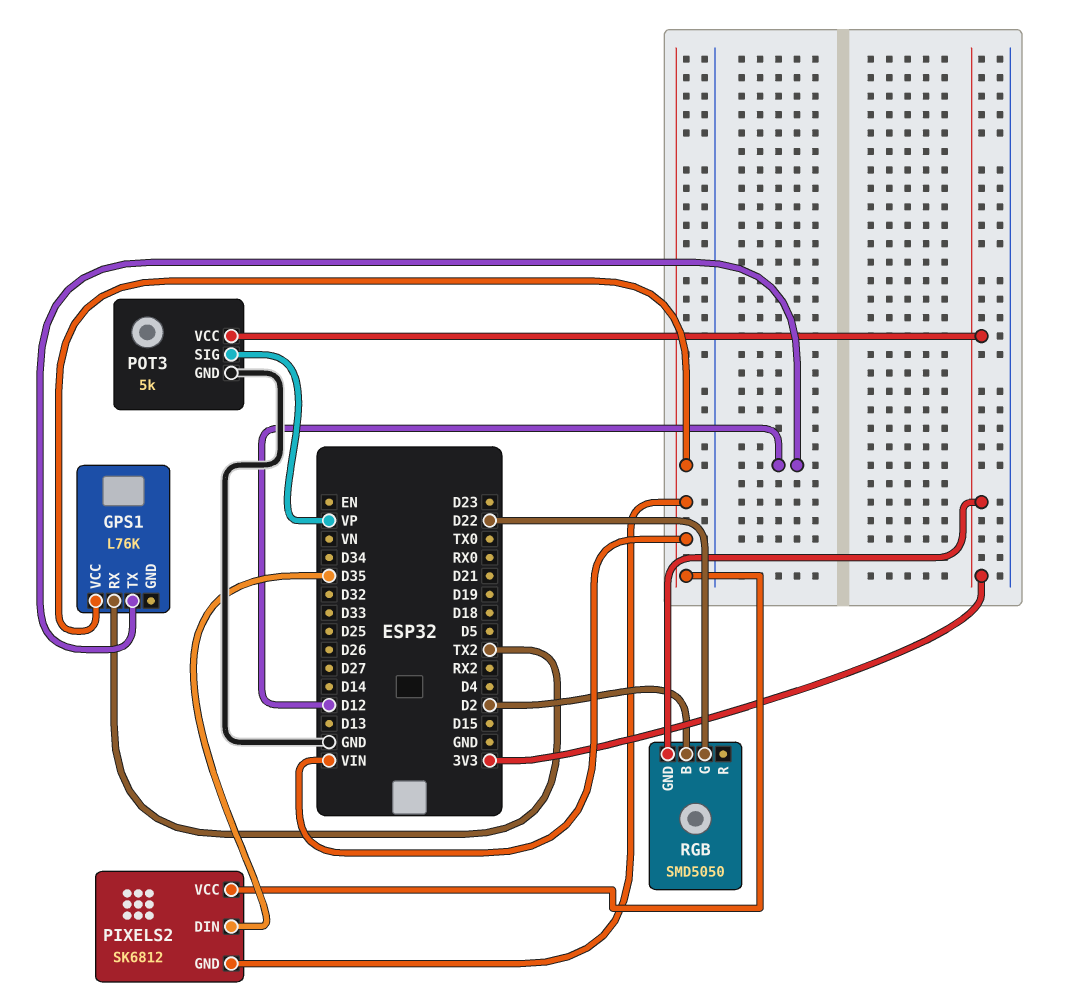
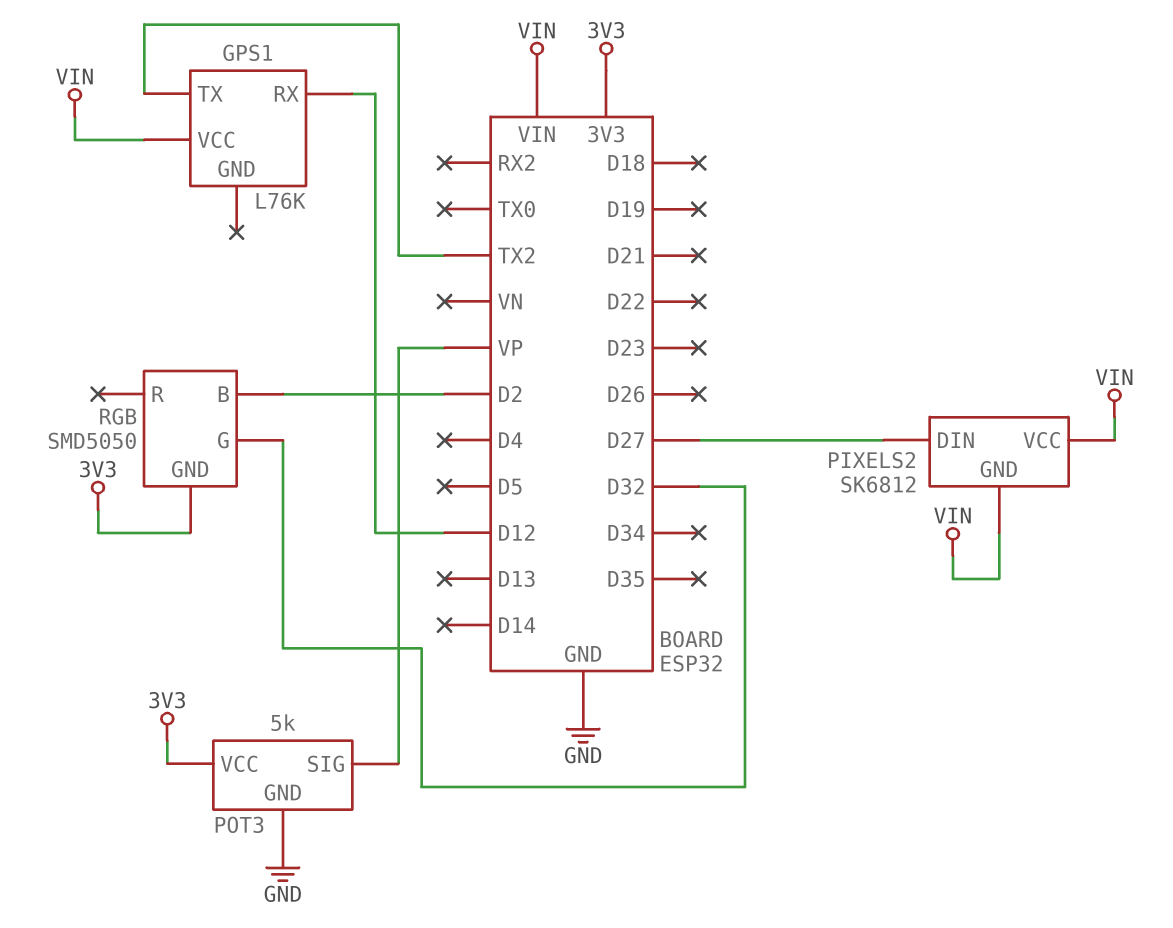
GPS1 pin RX: TX2 -> D12
GPS1 pin TX: D12 -> TX2
PIXELS2 pin DIN: D35 -> D27
RGB pin G: D22 -> D32

